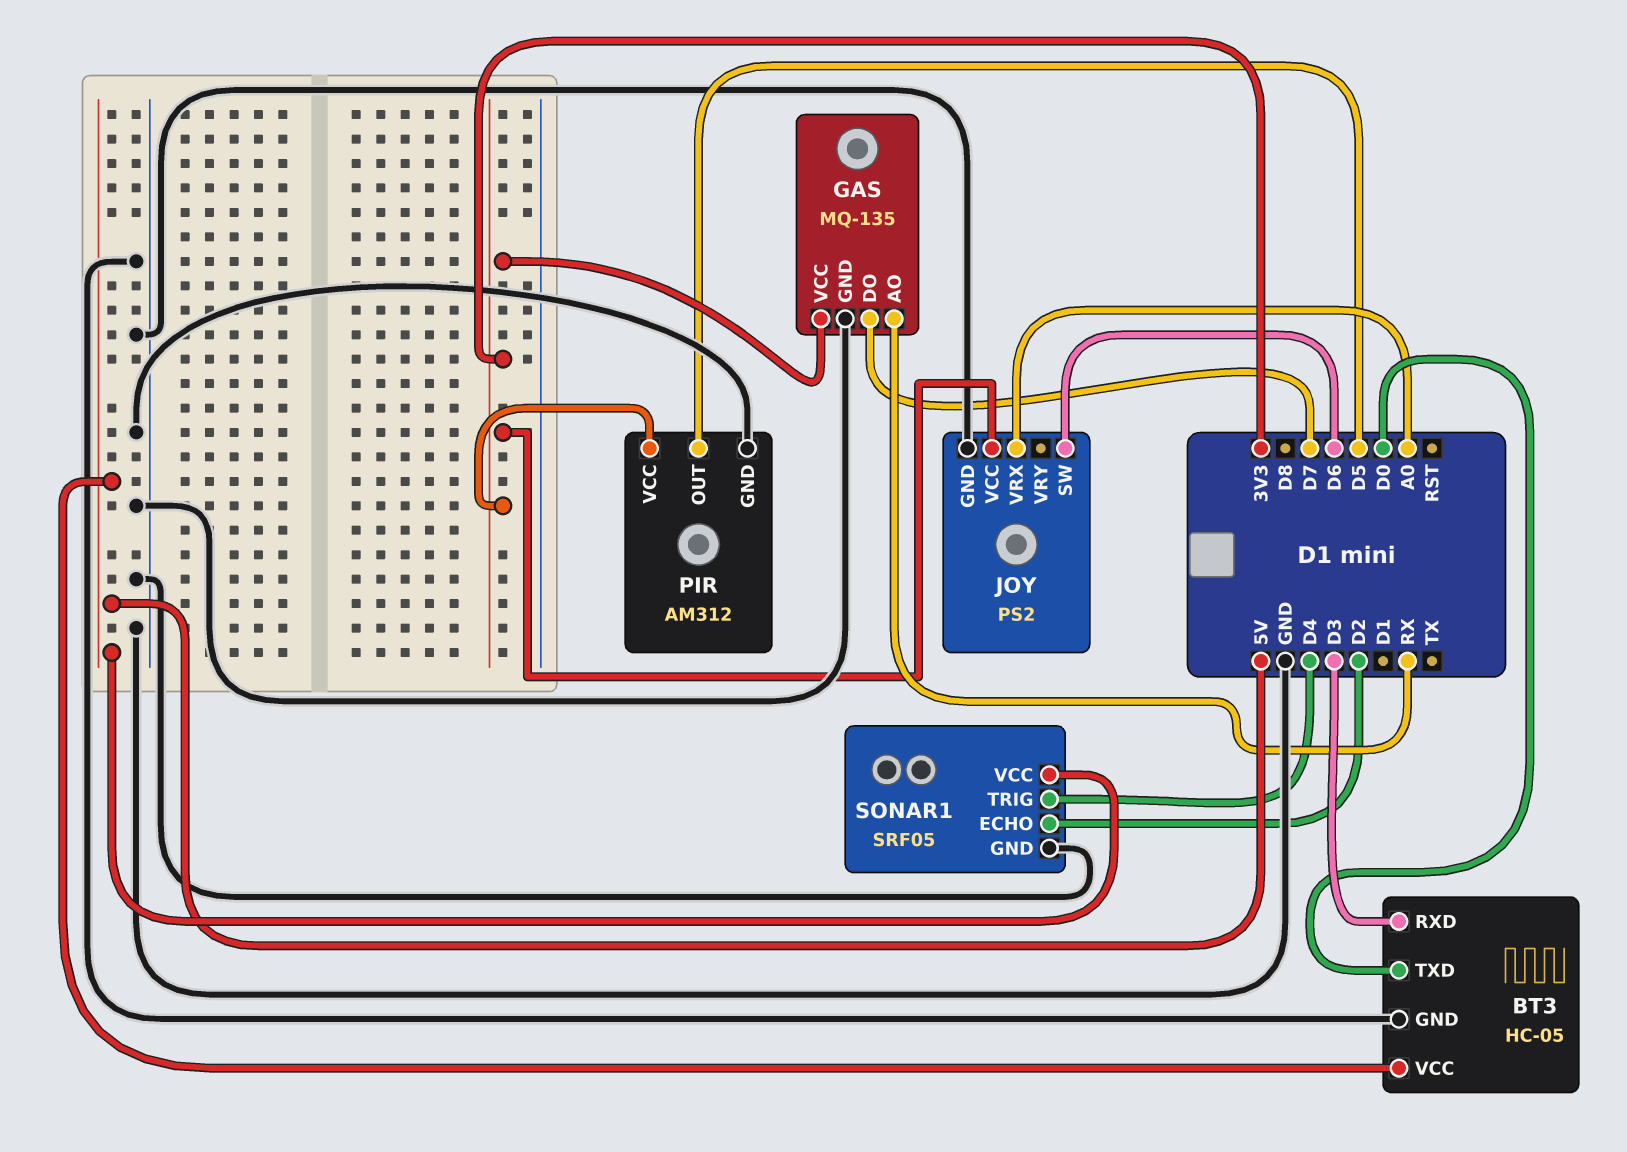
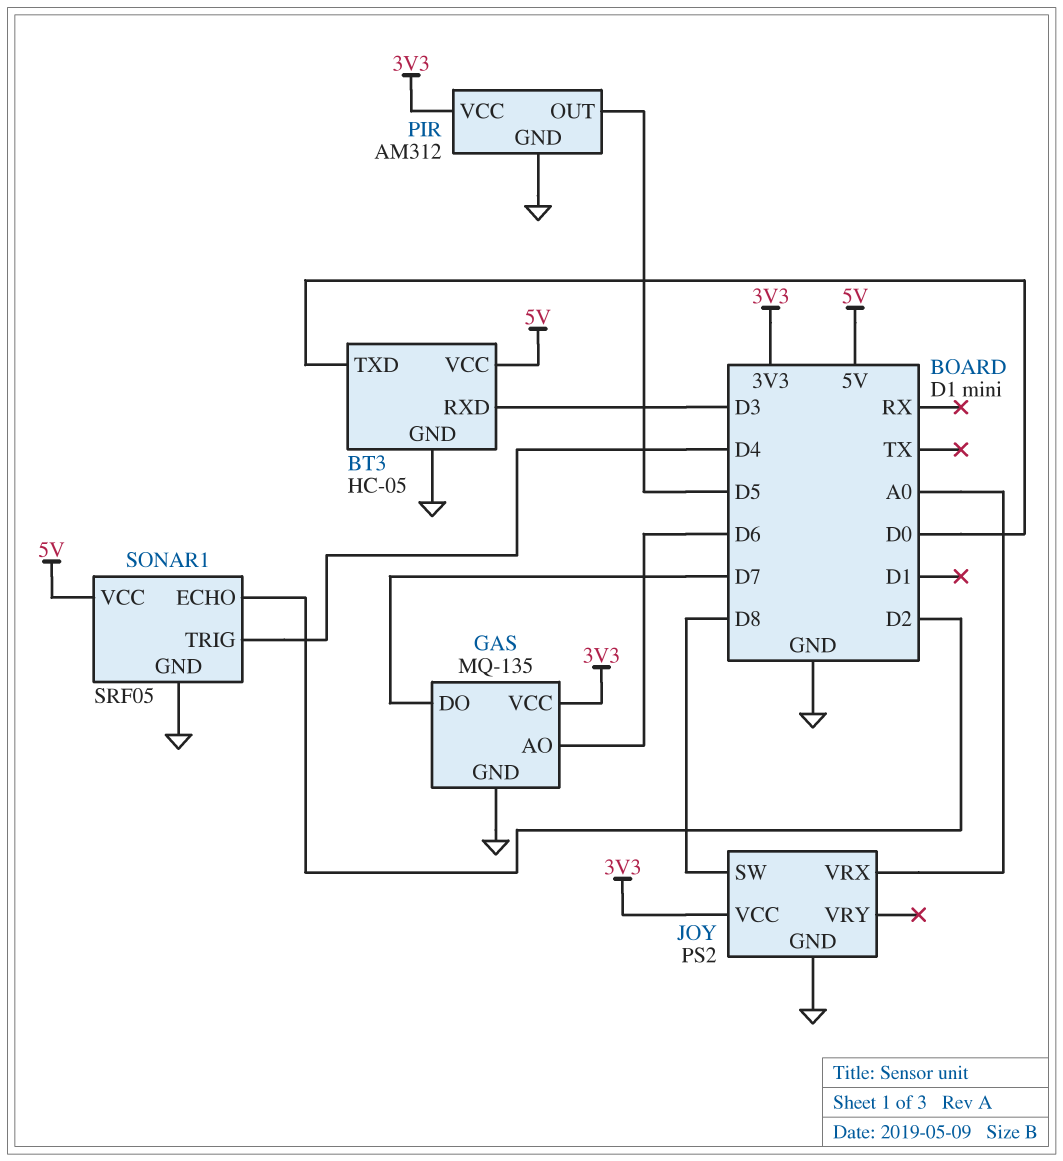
GAS pin AO: RX -> D6
JOY pin SW: D6 -> D8

